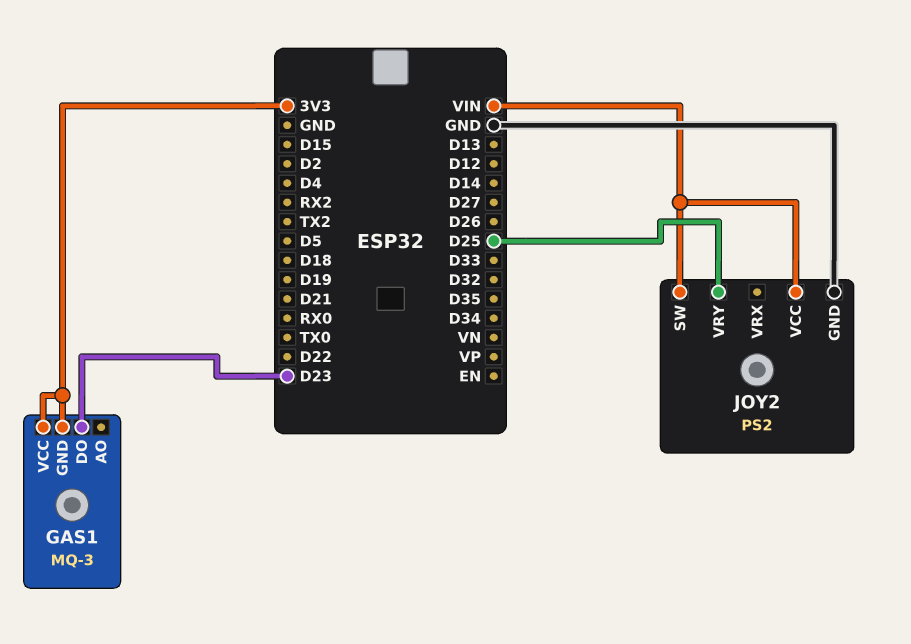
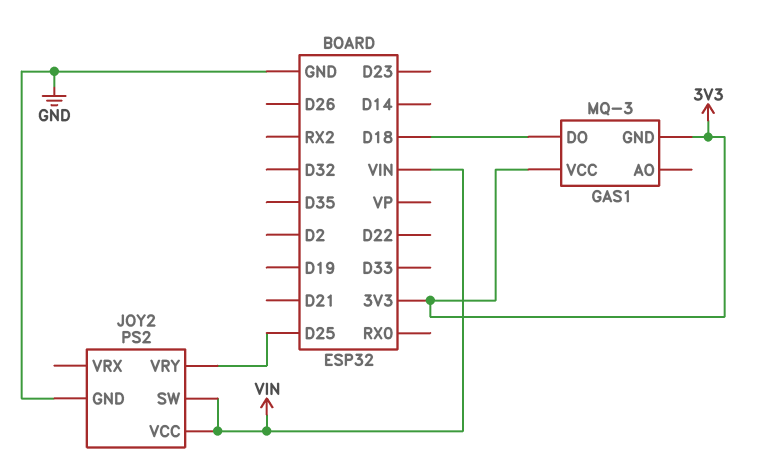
GAS1 pin DO: D23 -> D18

